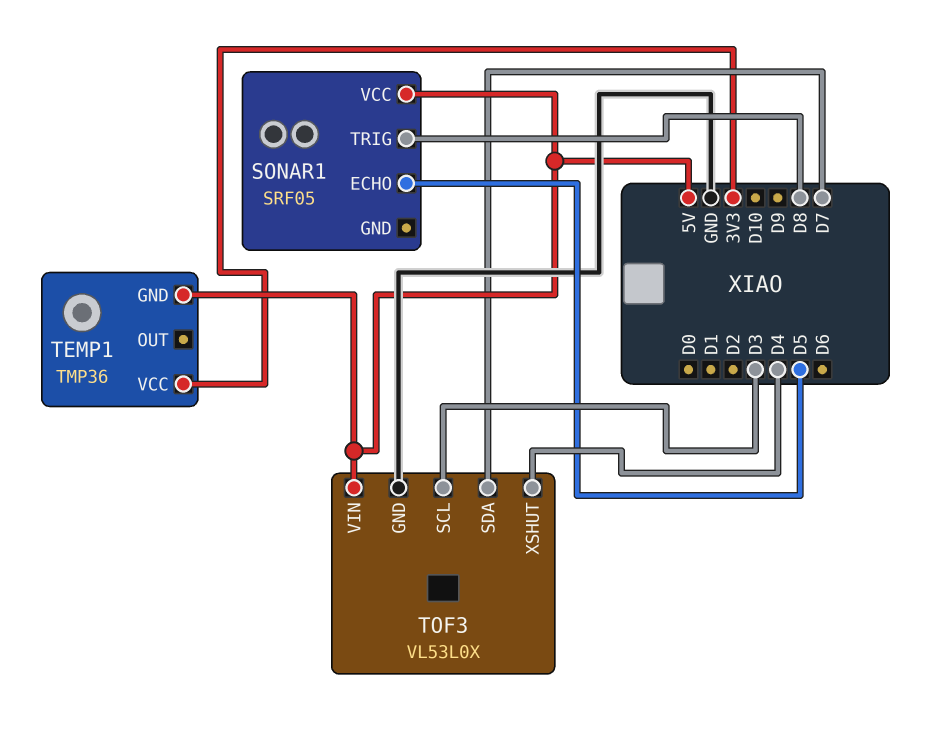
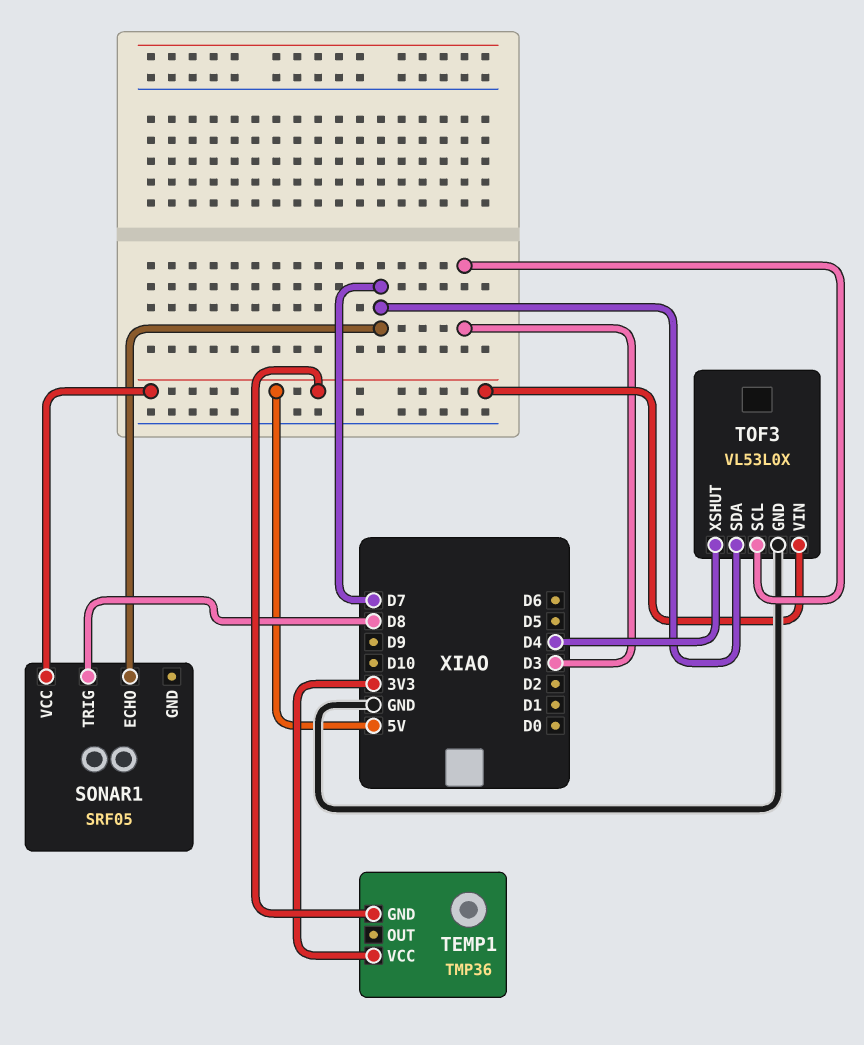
SONAR1 pin ECHO: D5 -> D7

